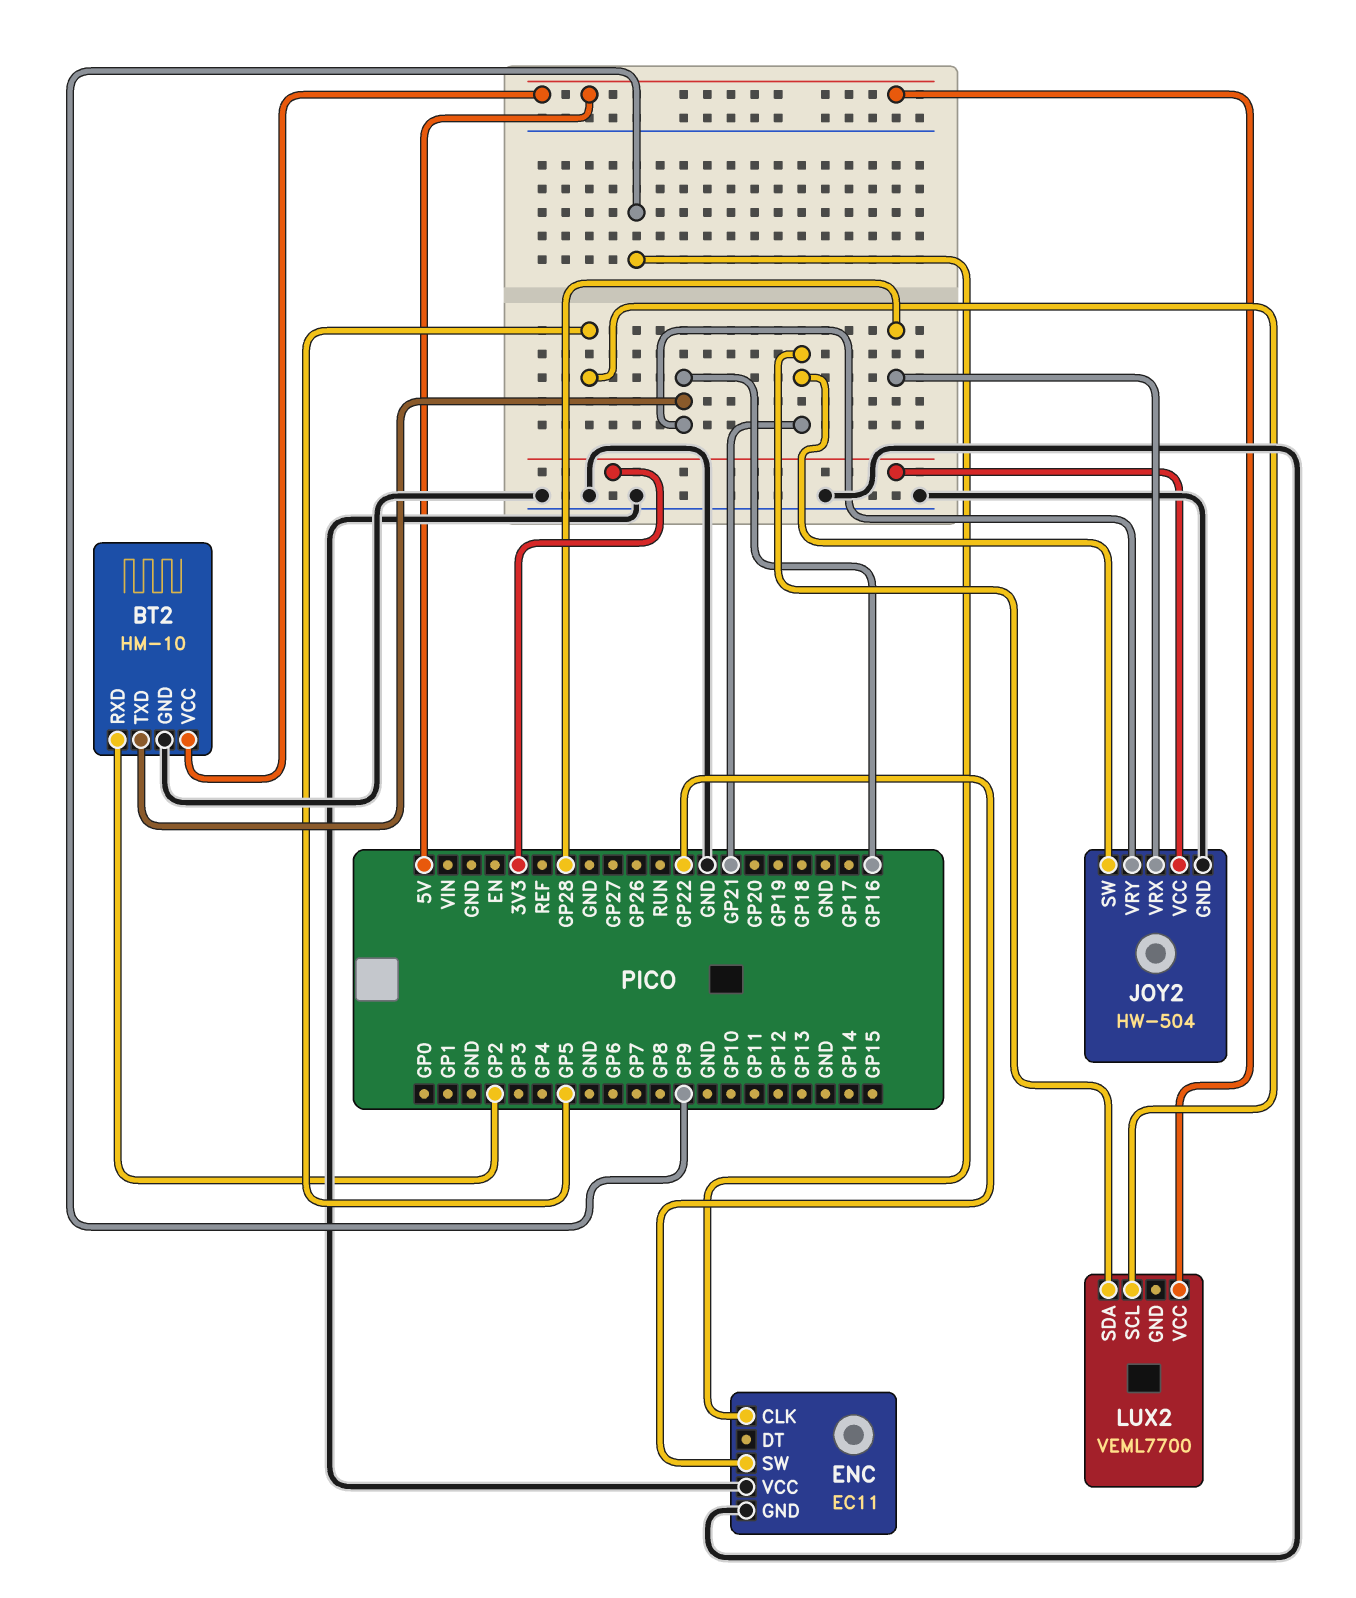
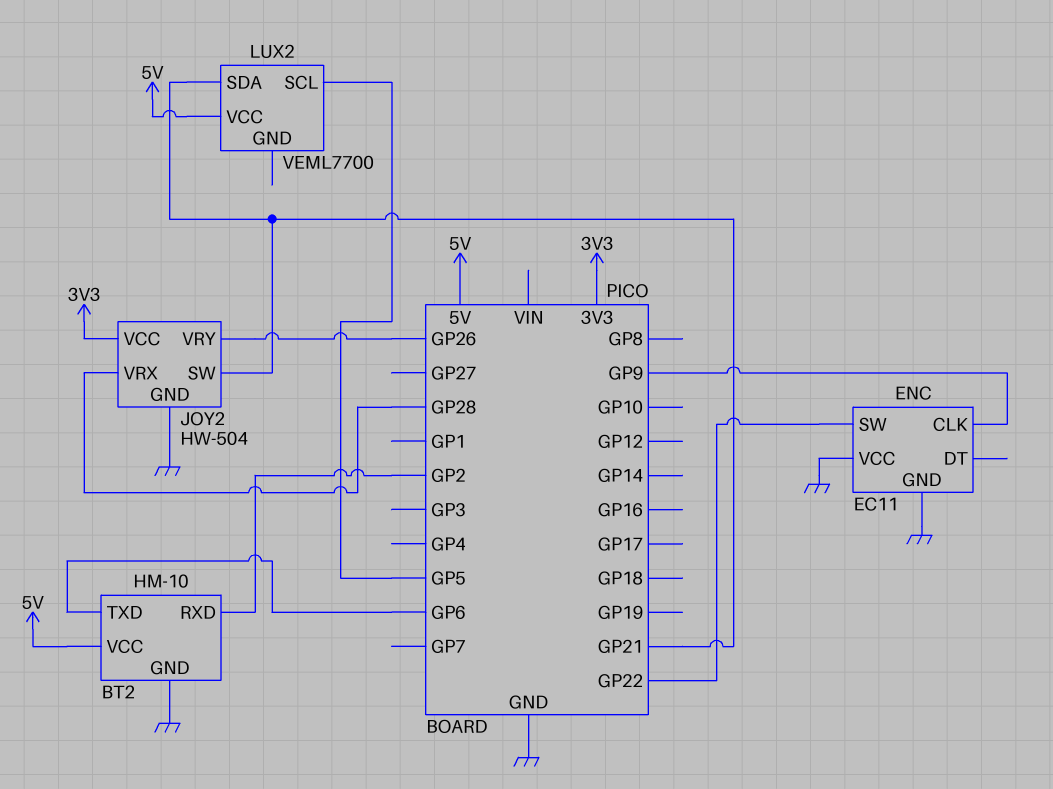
BT2 pin TXD: GP16 -> GP6
JOY2 pin VRY: GP16 -> GP26

